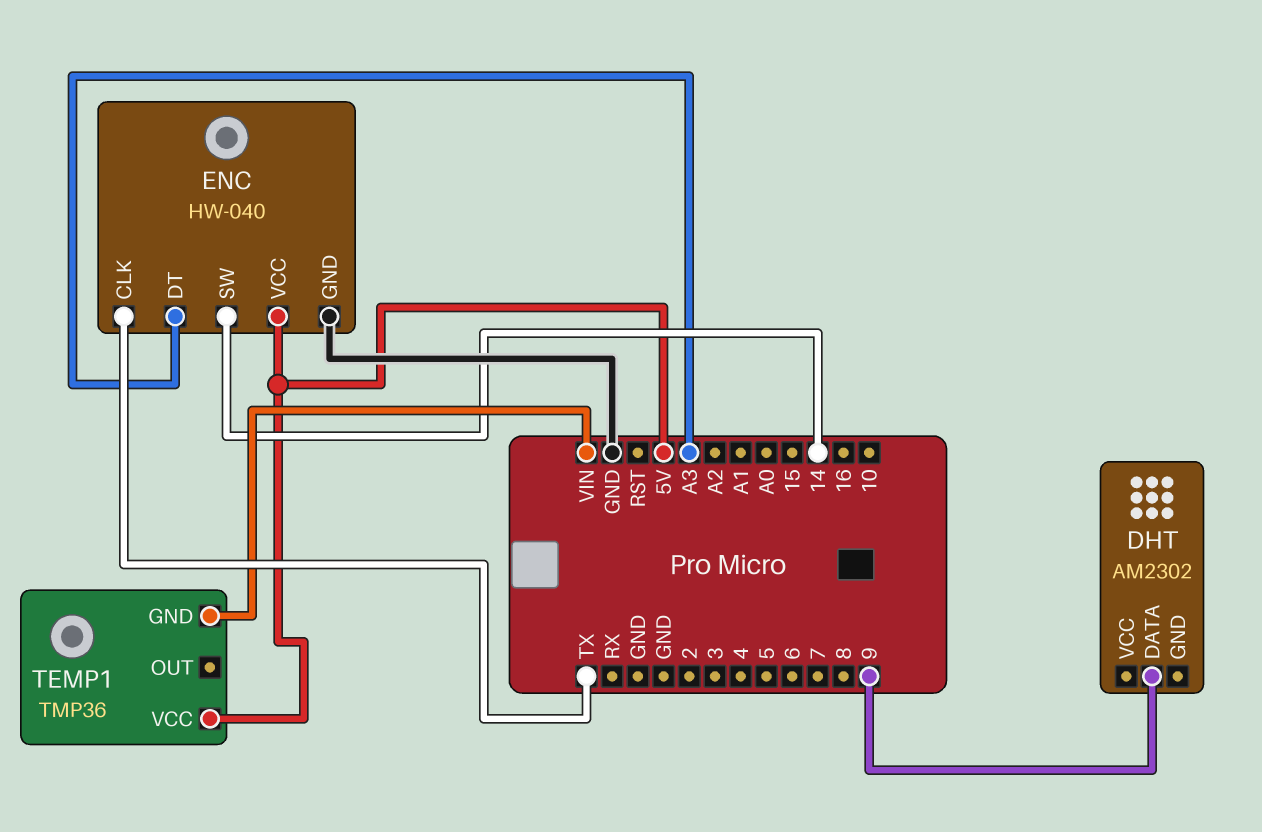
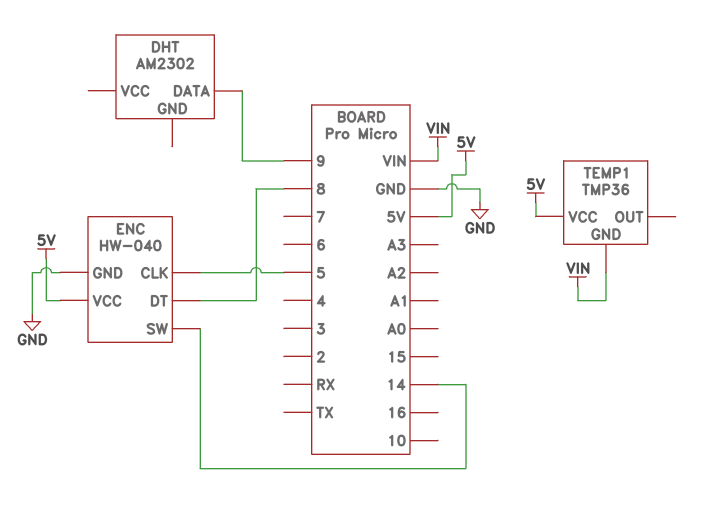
ENC pin CLK: TX -> 5
ENC pin DT: A3 -> 8

